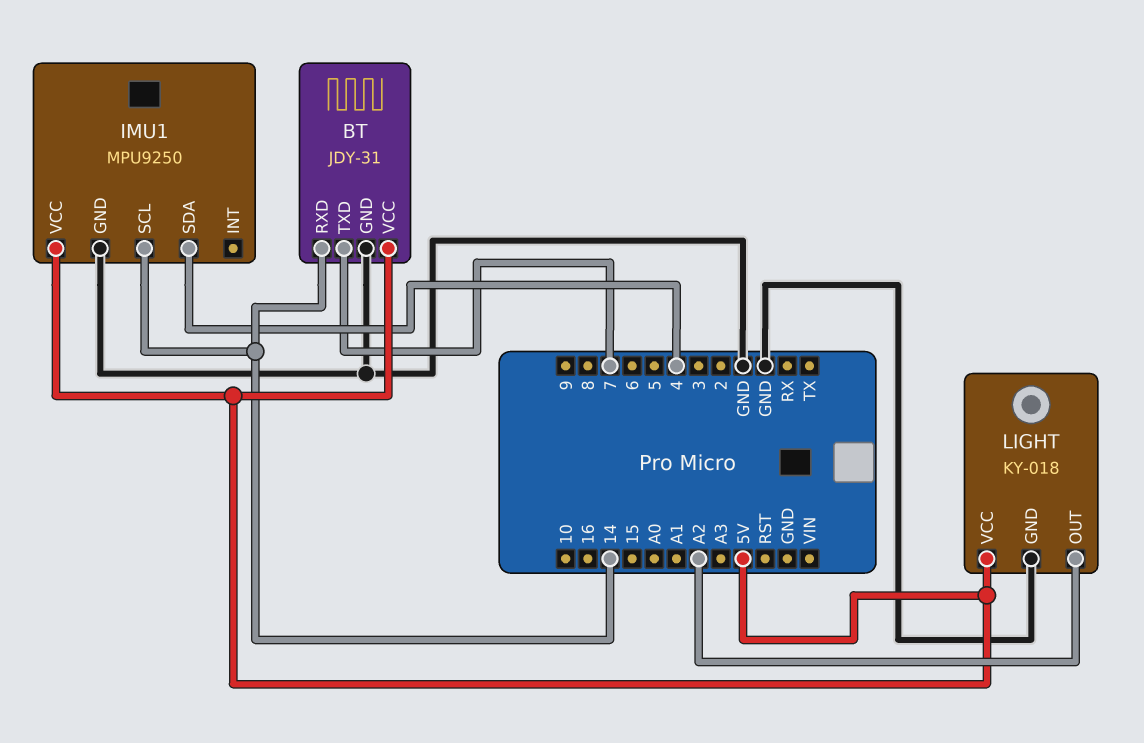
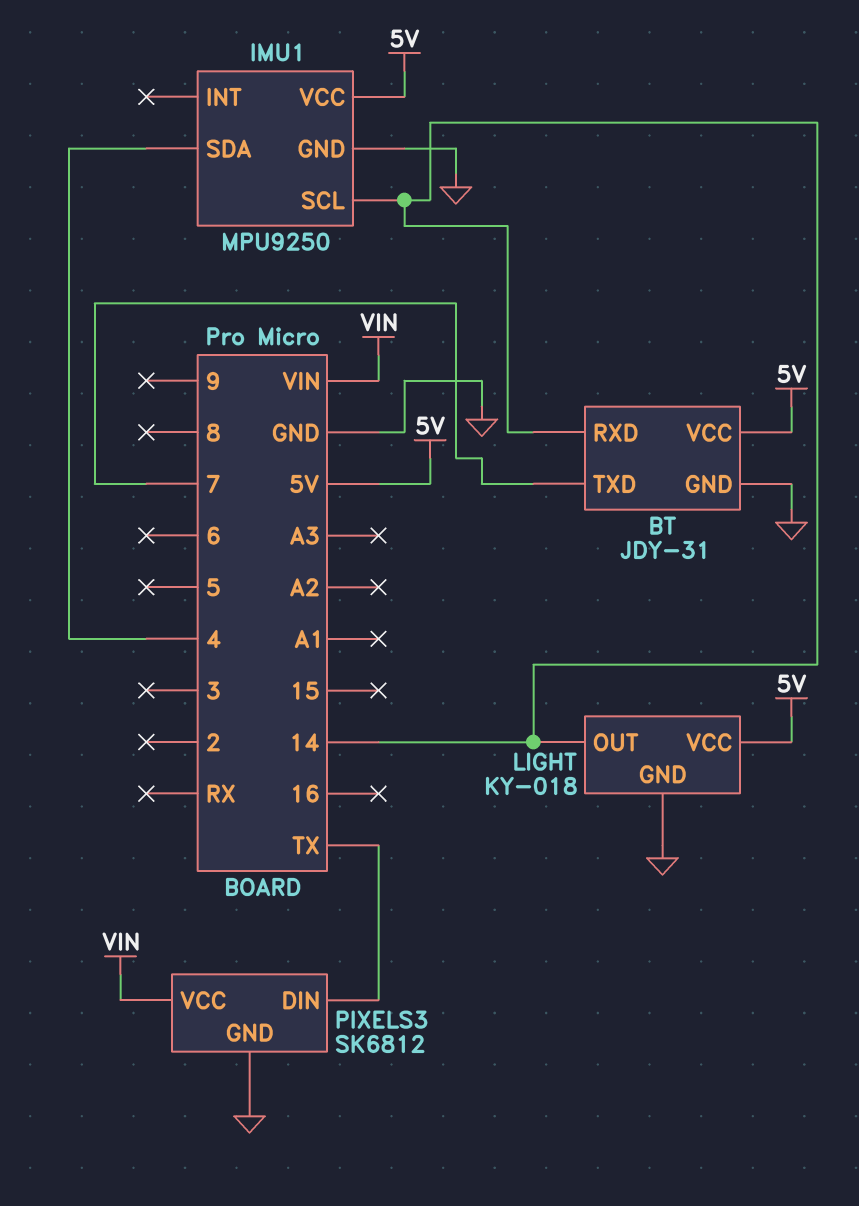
LIGHT pin OUT: A2 -> 14
PIXELS3: none -> SK6812
PIXELS3 pin DIN: none -> TX
PIXELS3 pin GND: none -> GND
PIXELS3 pin VCC: none -> VIN

